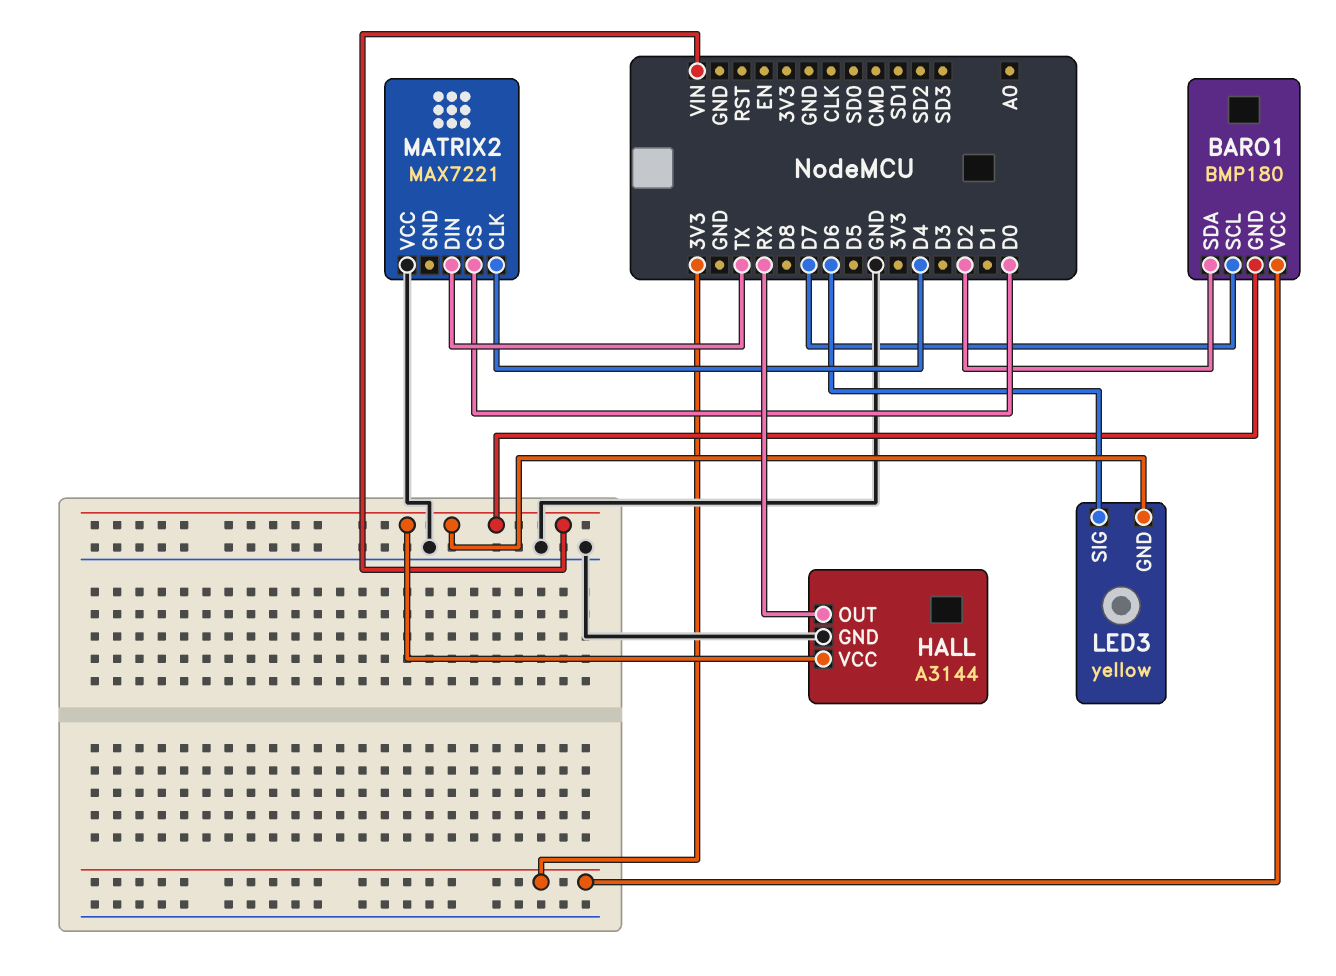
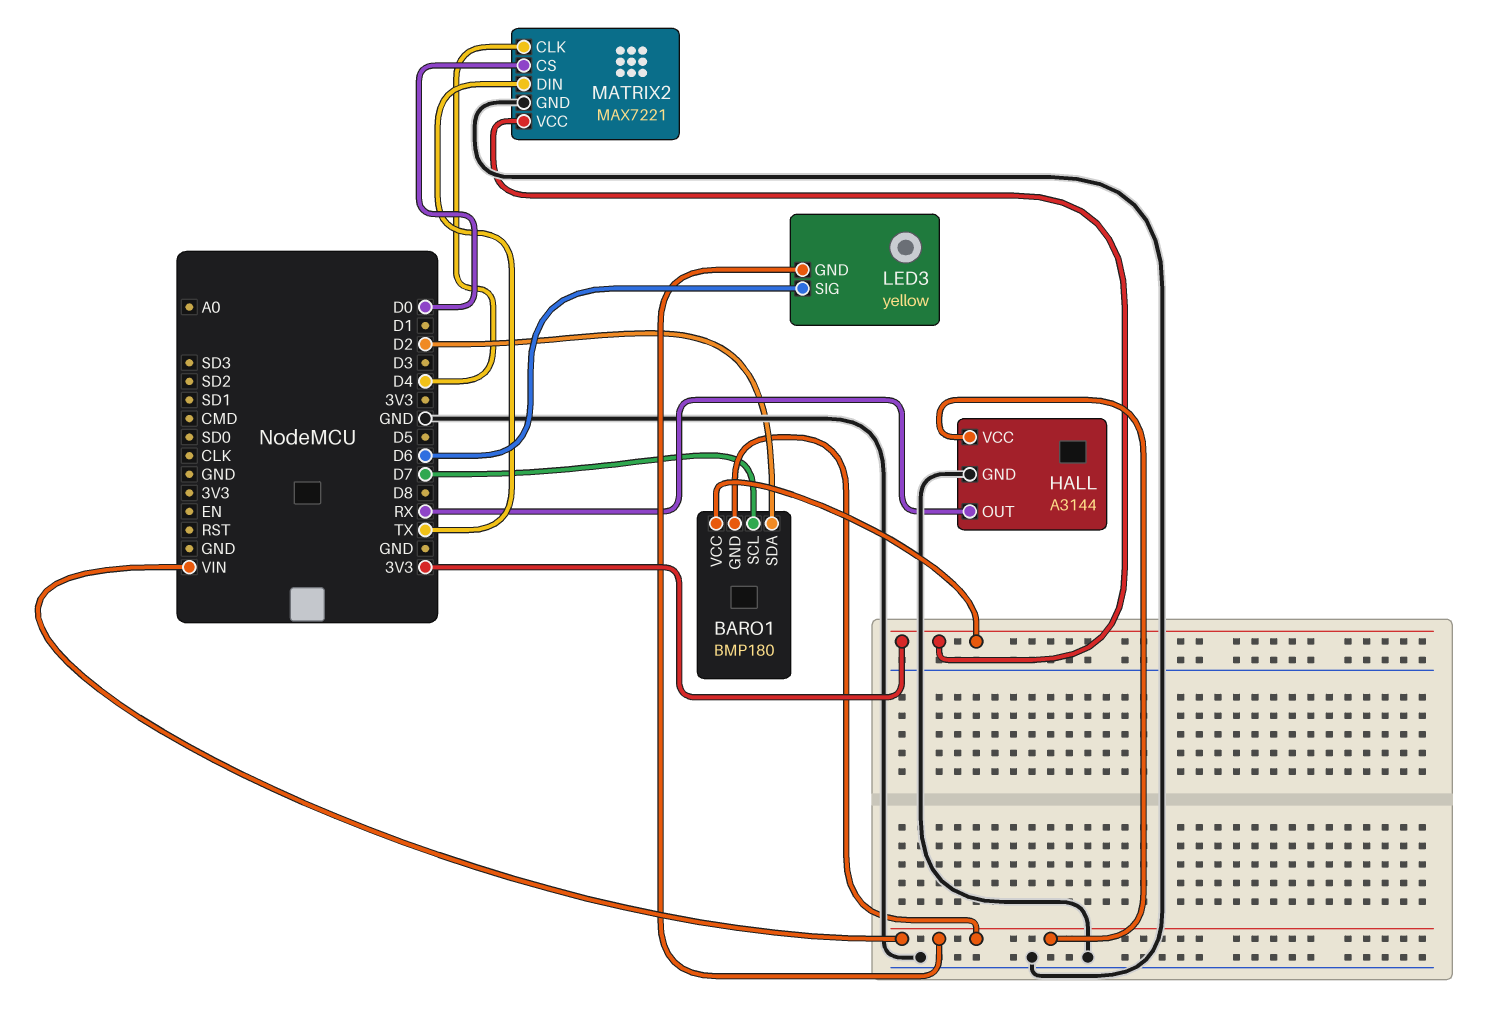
MATRIX2 pin GND: none -> GND
MATRIX2 pin VCC: GND -> 3V3

